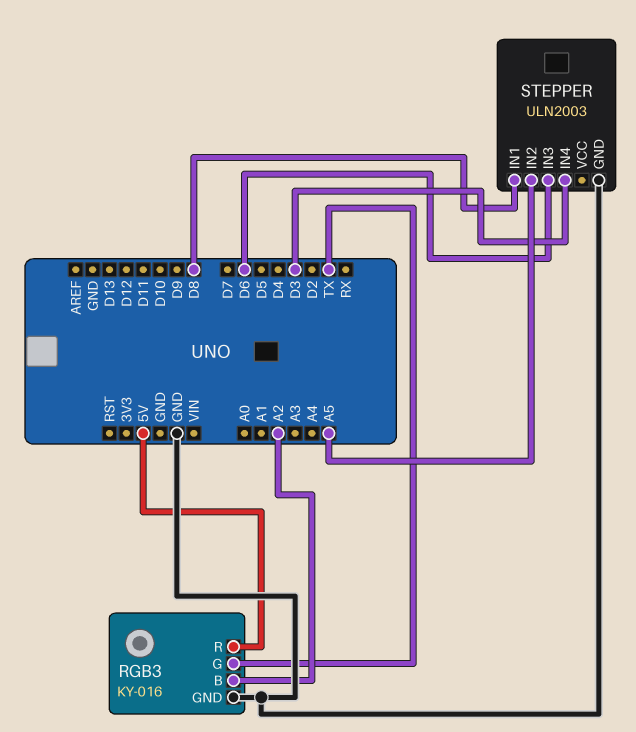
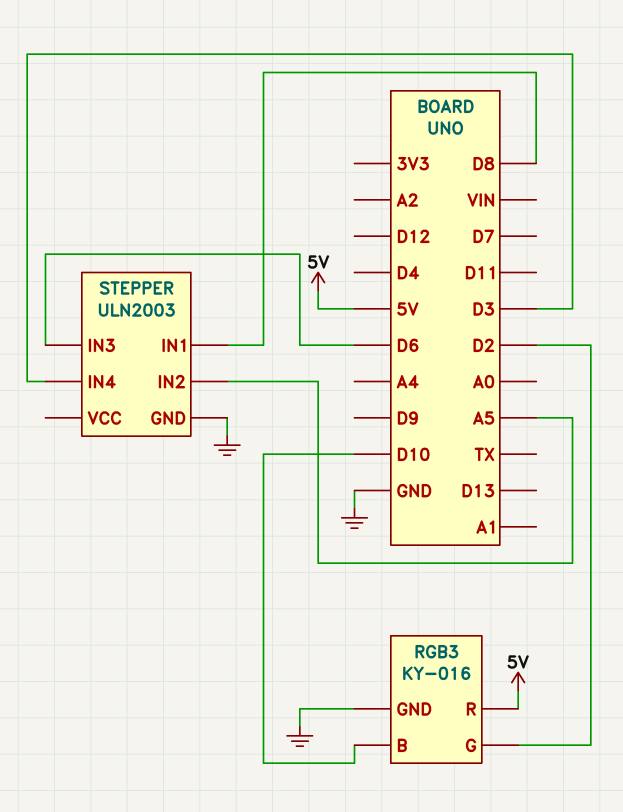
RGB3 pin B: A2 -> D10
RGB3 pin G: TX -> D2

